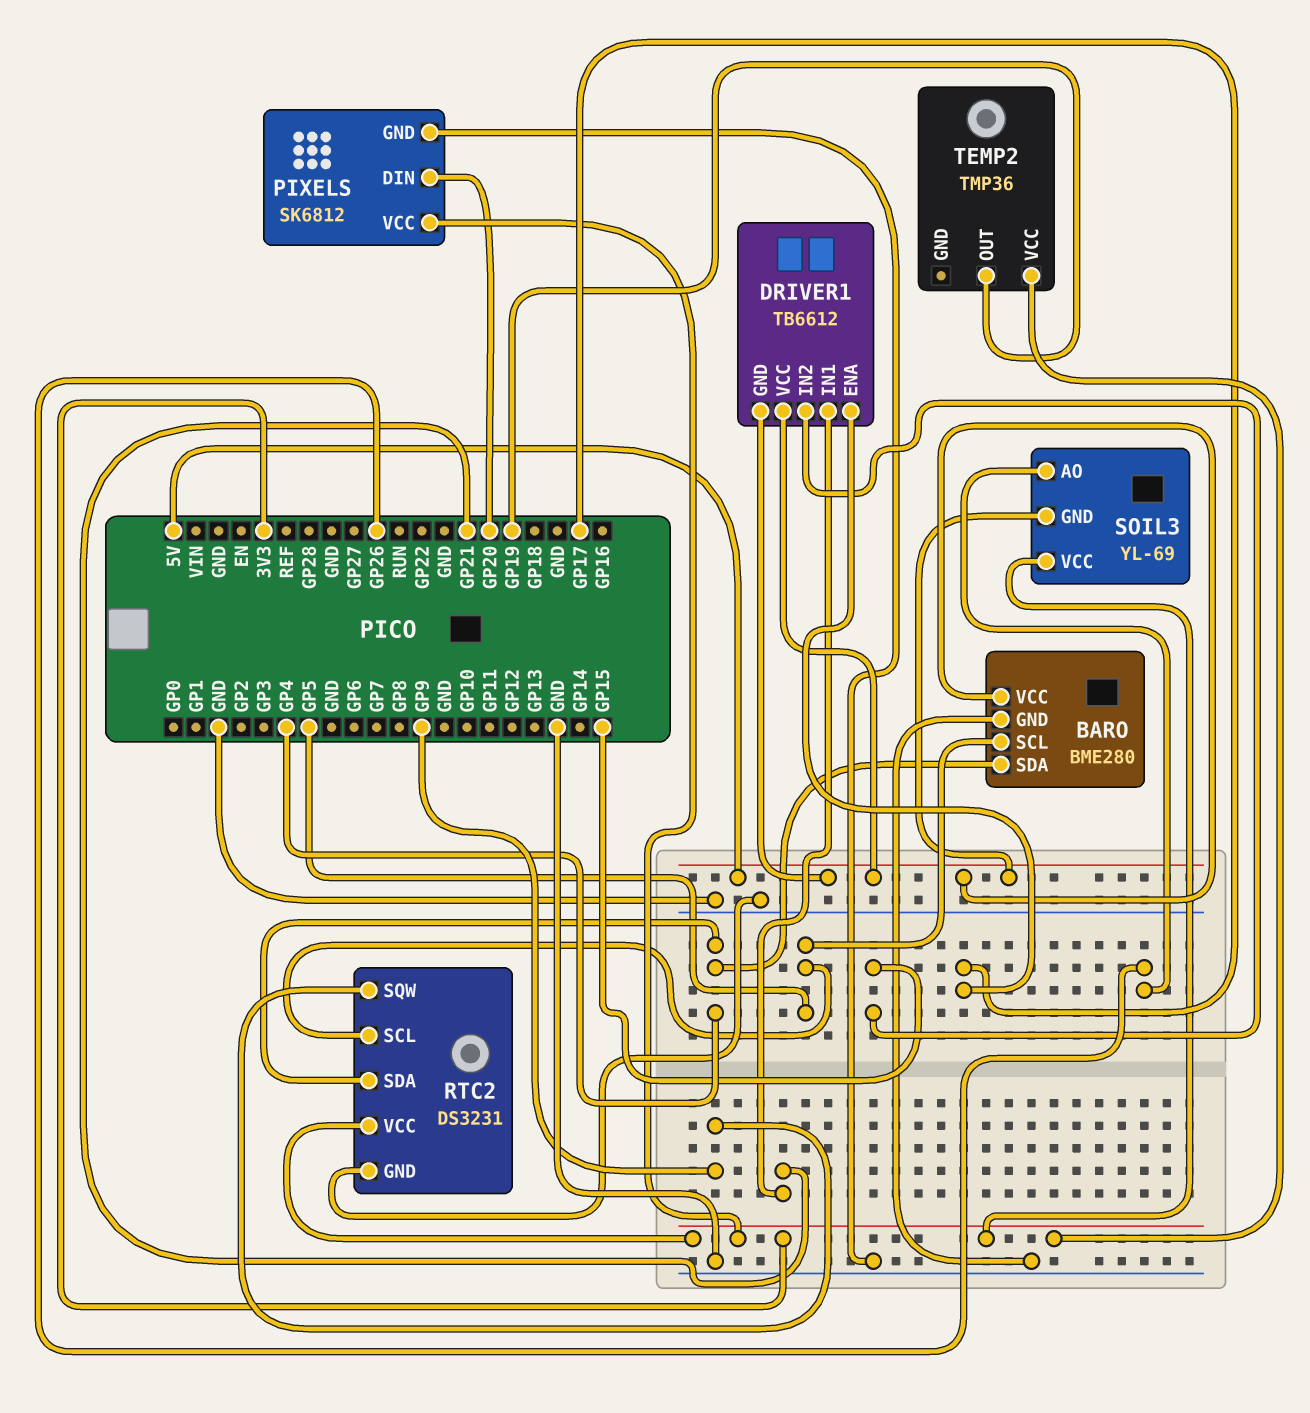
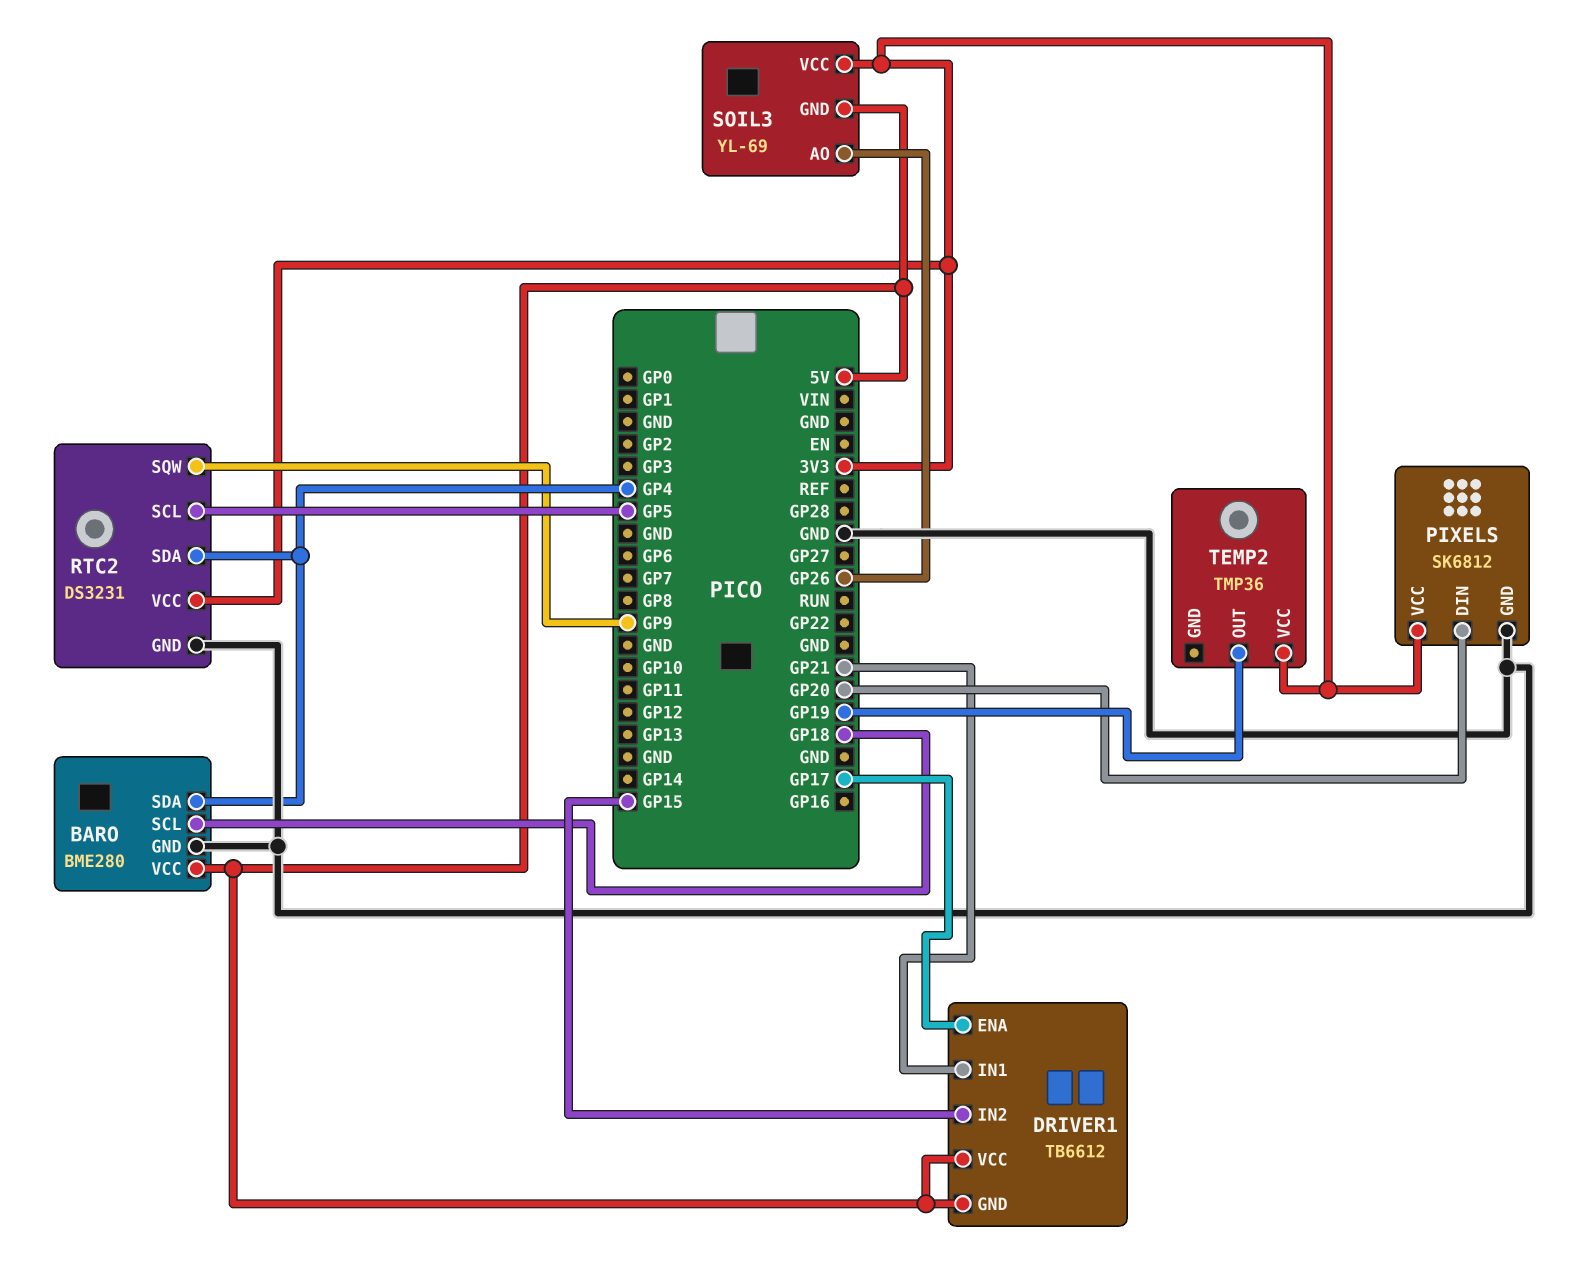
BARO pin SCL: GP5 -> GP18

